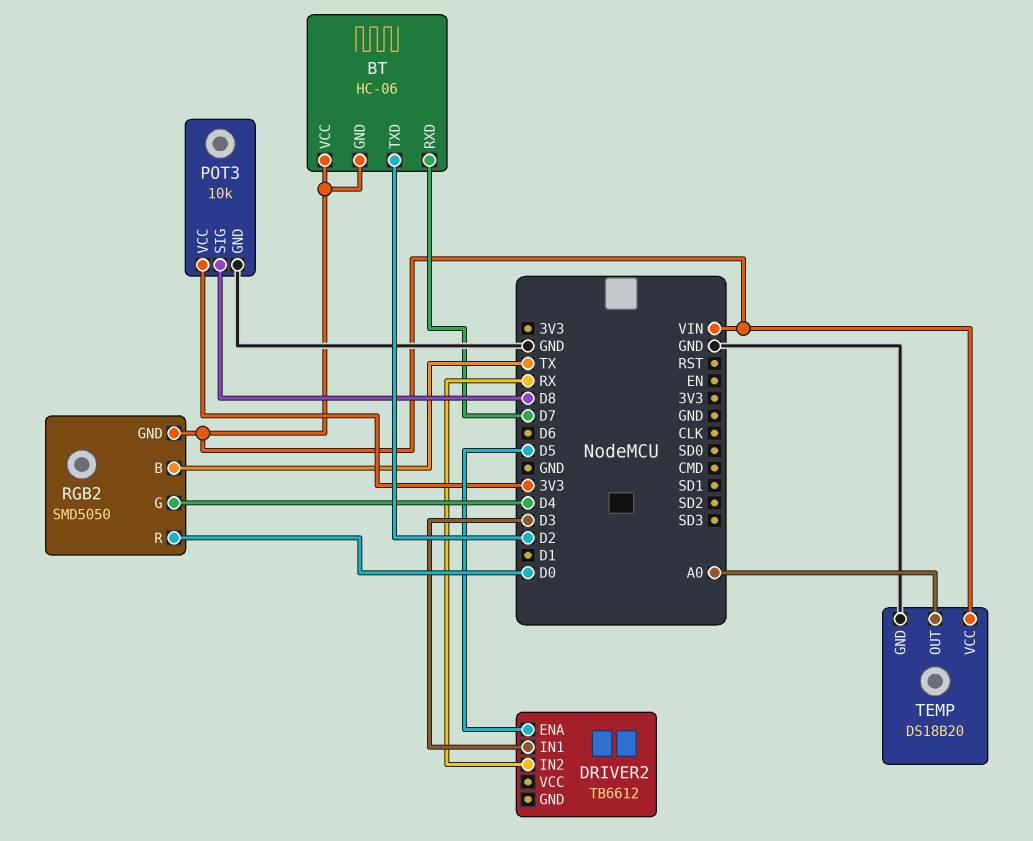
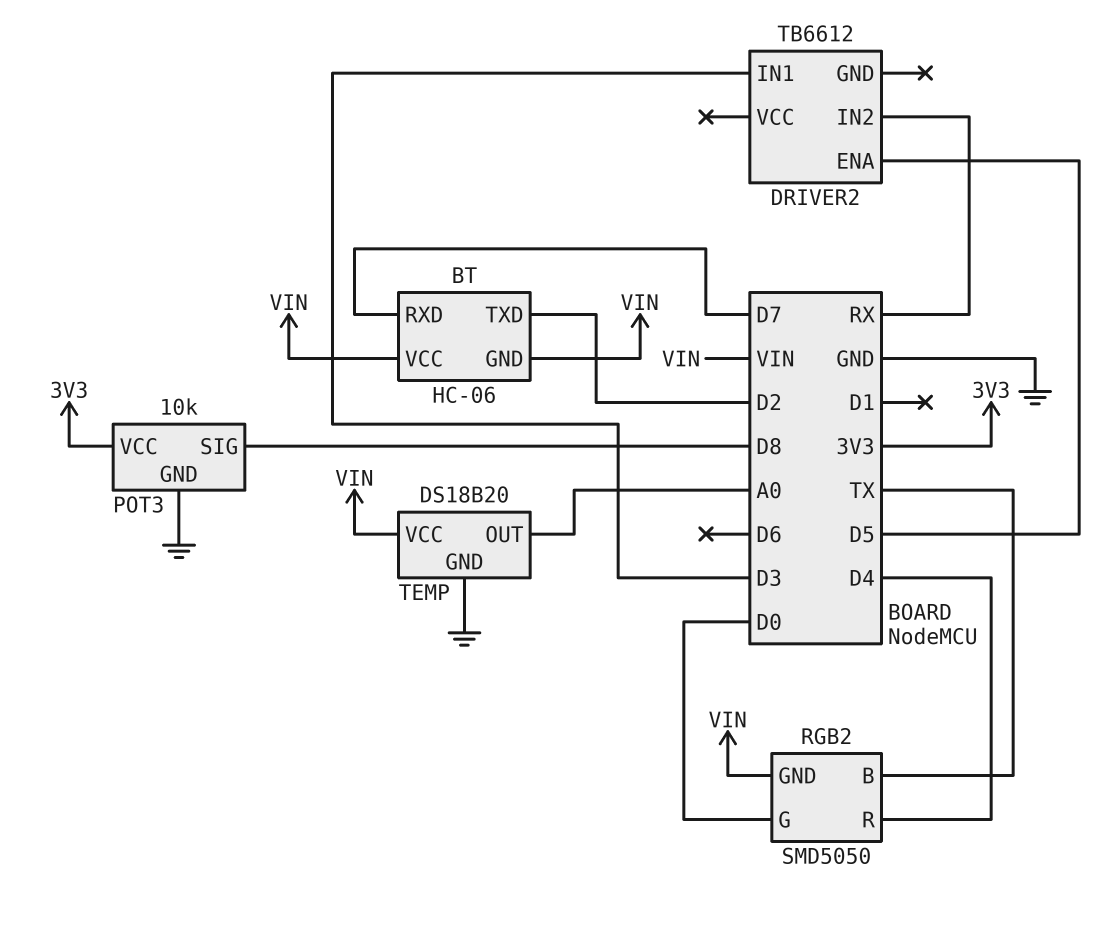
RGB2 pin G: D4 -> D0
RGB2 pin R: D0 -> D4

